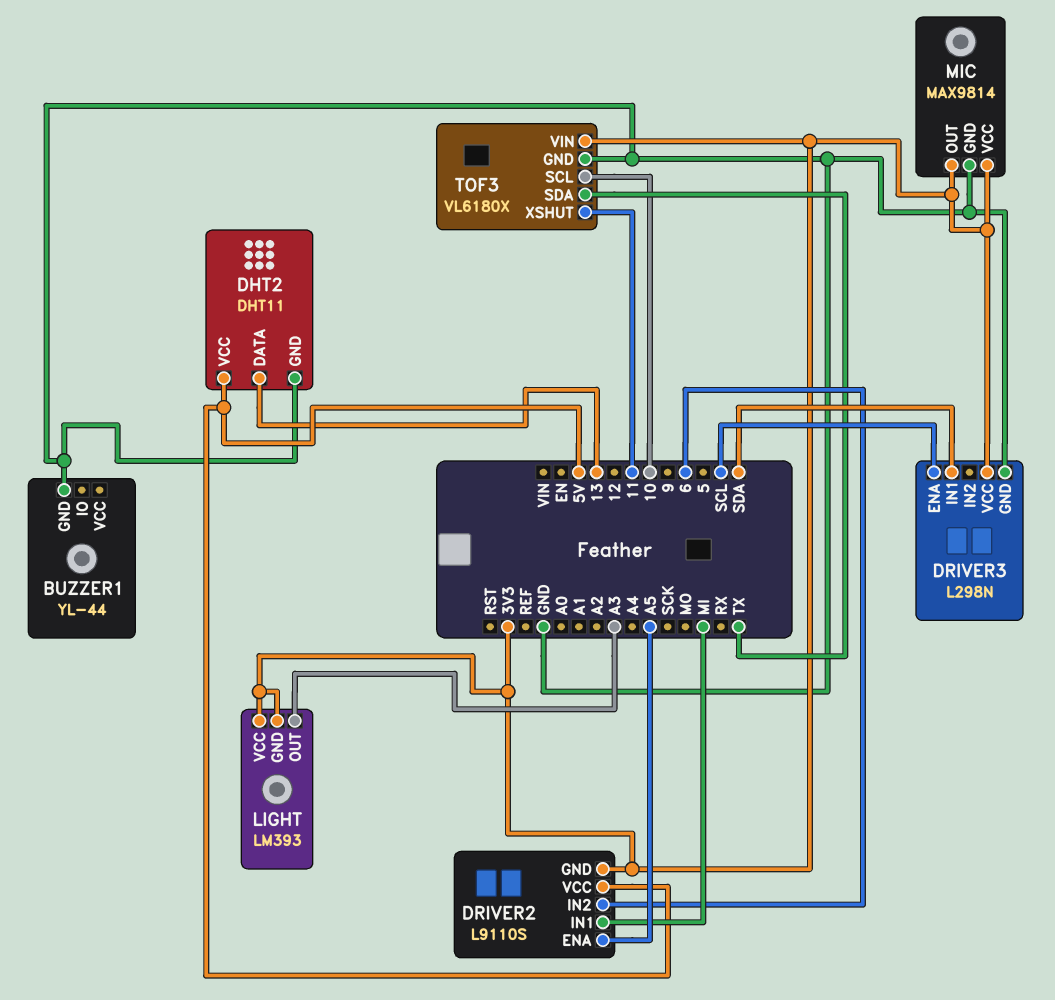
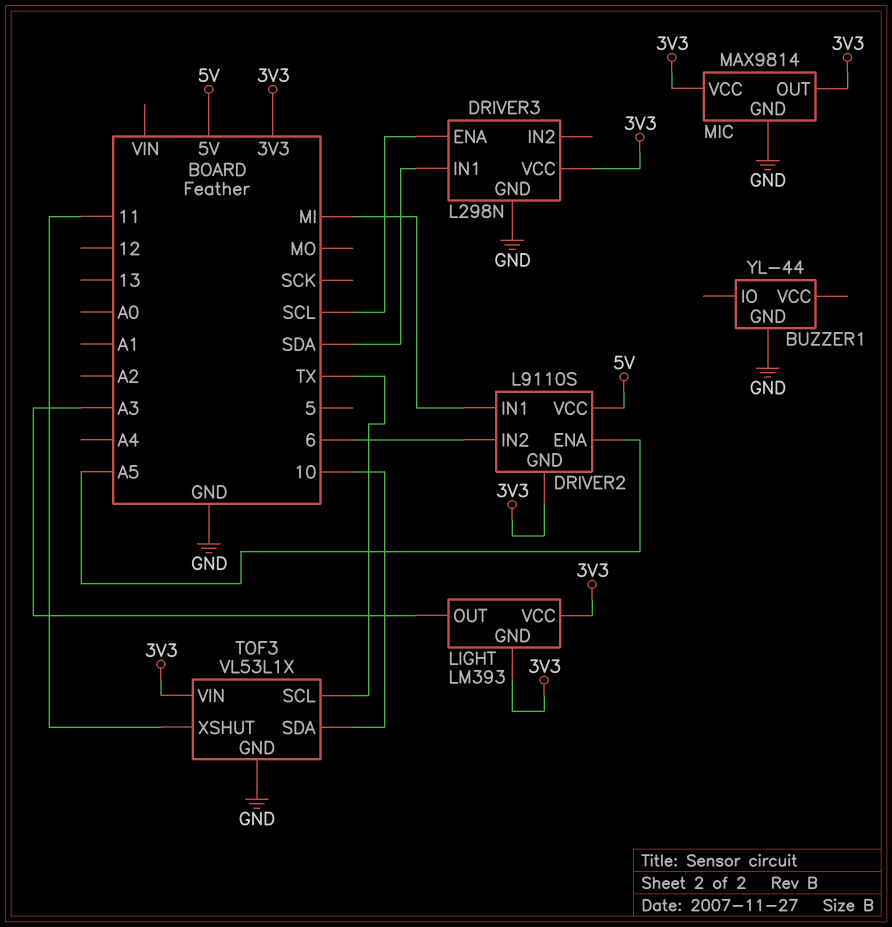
DHT2: DHT11 -> none
DHT2 pin DATA: 13 -> none
DHT2 pin GND: GND -> none
DHT2 pin VCC: 5V -> none
TOF3: VL6180X -> VL53L1X
TOF3 pin SCL: 10 -> TX
TOF3 pin SDA: TX -> 10

